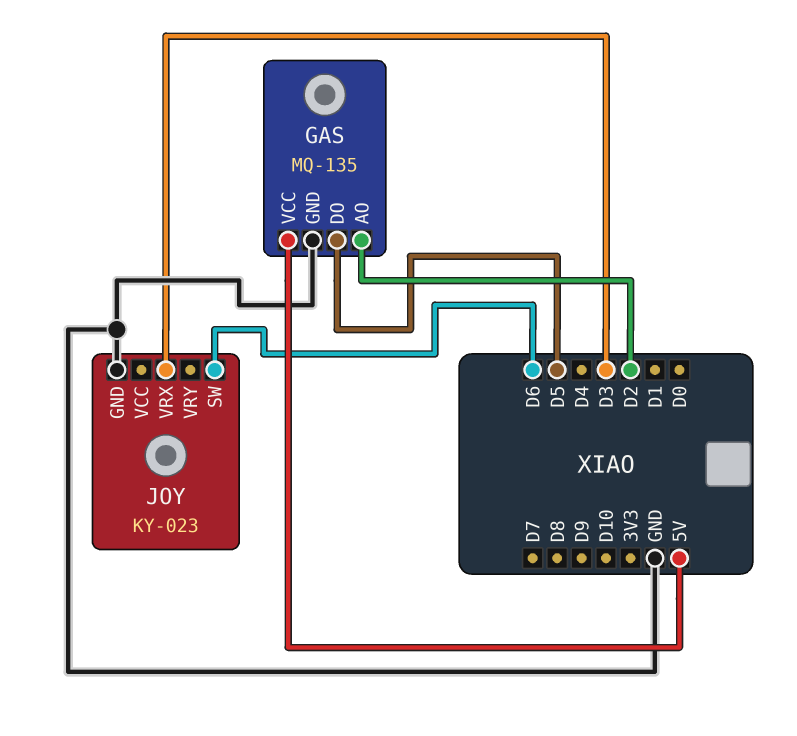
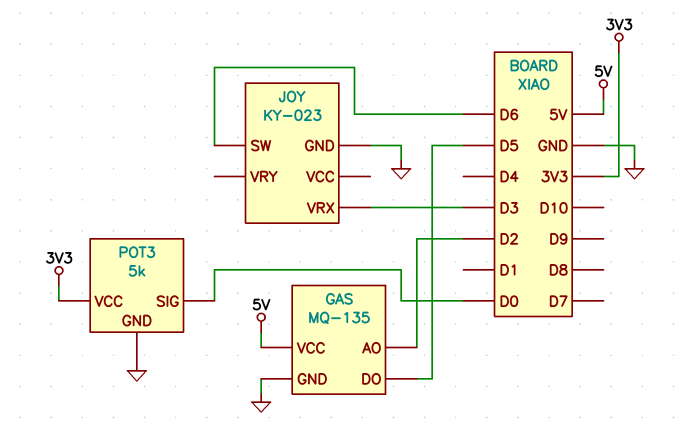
POT3: none -> 5k
POT3 pin GND: none -> GND
POT3 pin SIG: none -> D0
POT3 pin VCC: none -> 3V3

